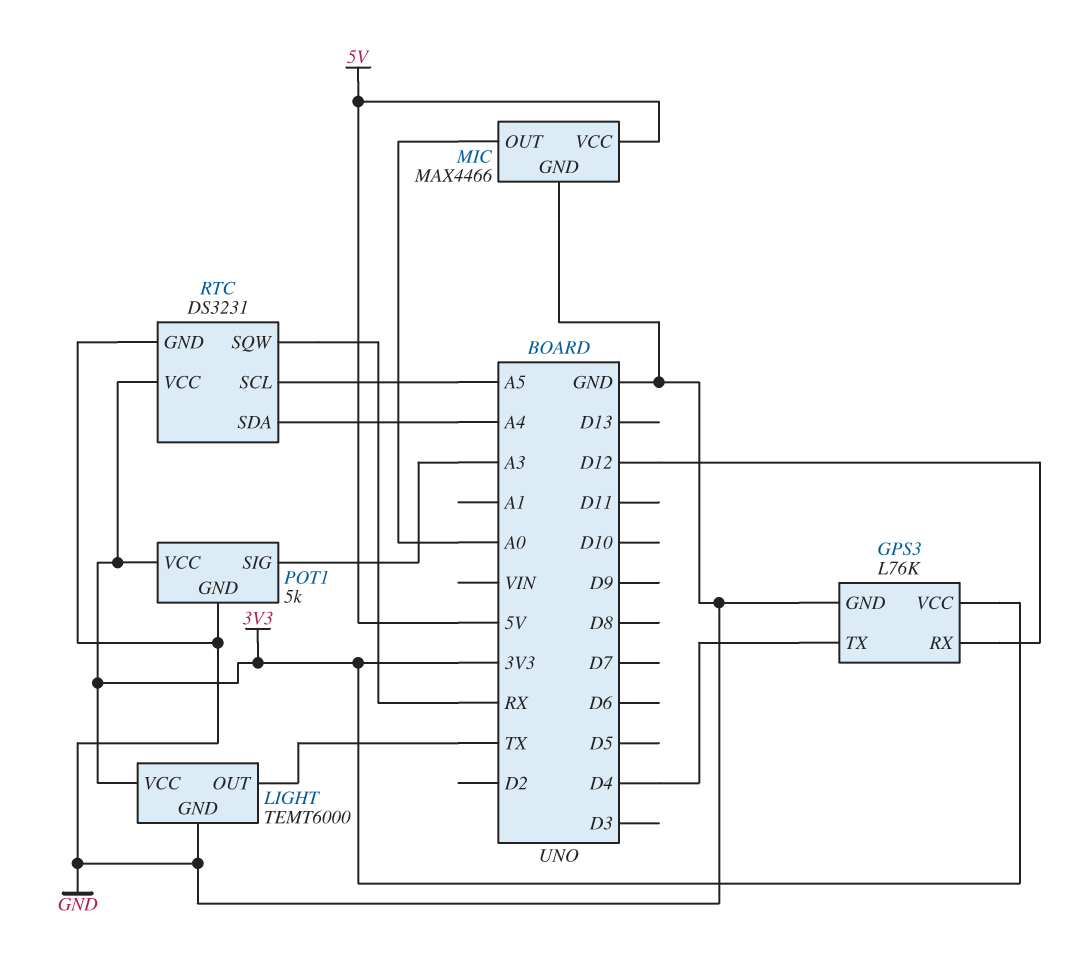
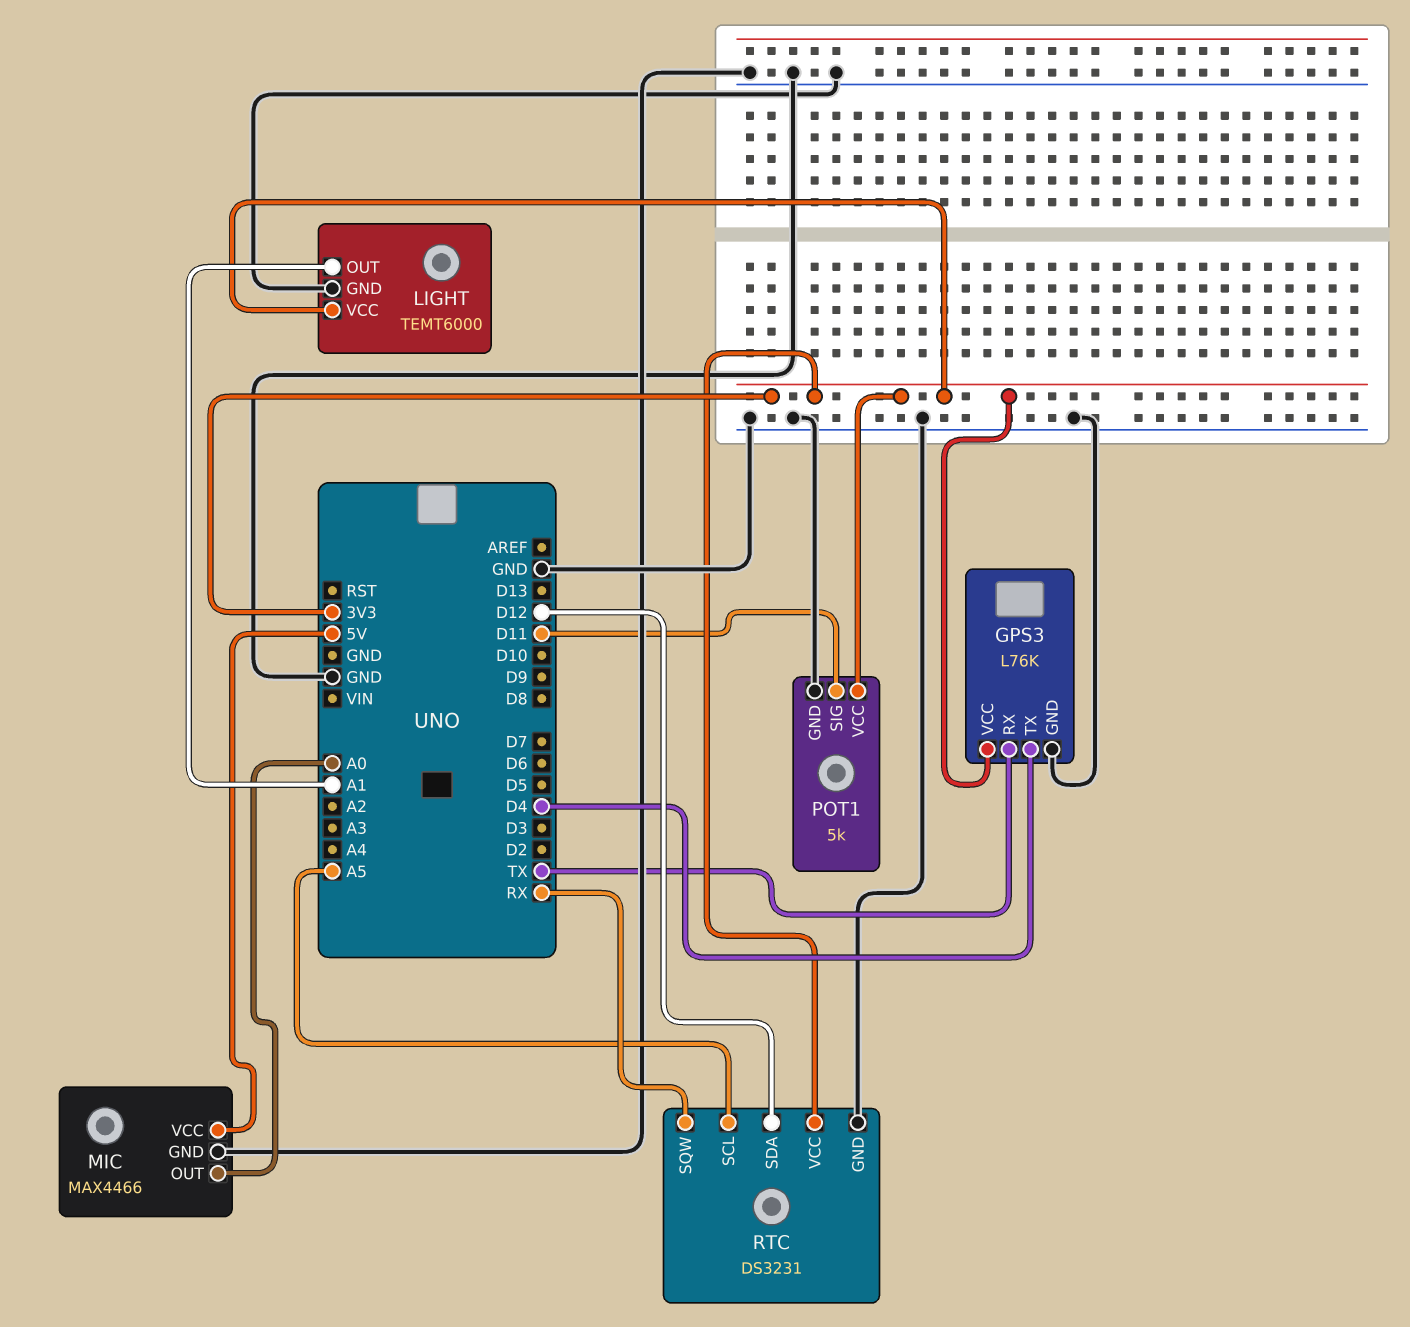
GPS3 pin RX: D12 -> TX
LIGHT pin OUT: TX -> A1
POT1 pin SIG: A3 -> D11
RTC pin SDA: A4 -> D12

